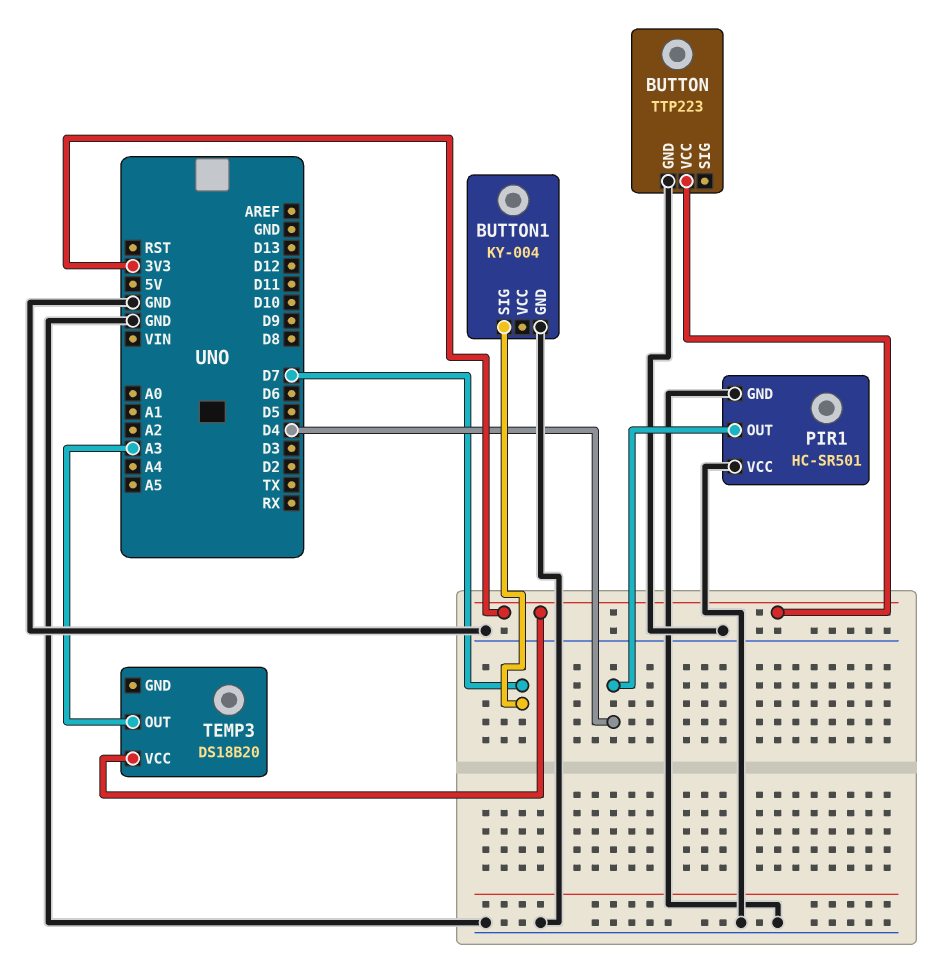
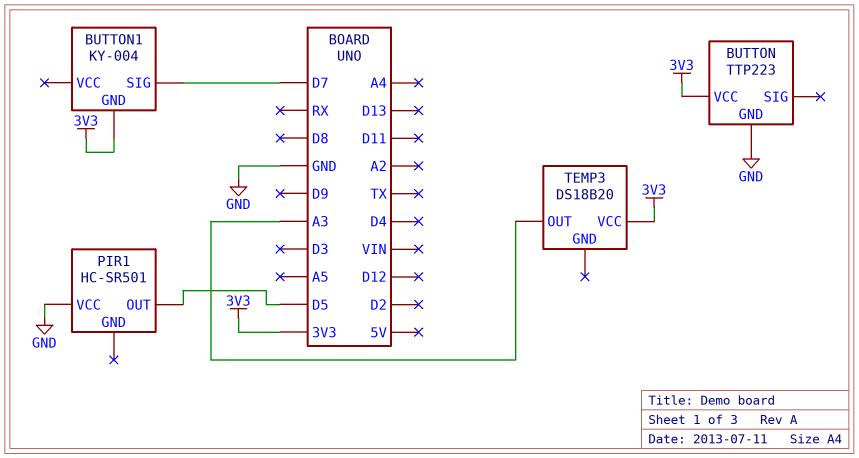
BUTTON1 pin GND: GND -> 3V3
PIR1 pin GND: GND -> none
PIR1 pin OUT: D4 -> D5

